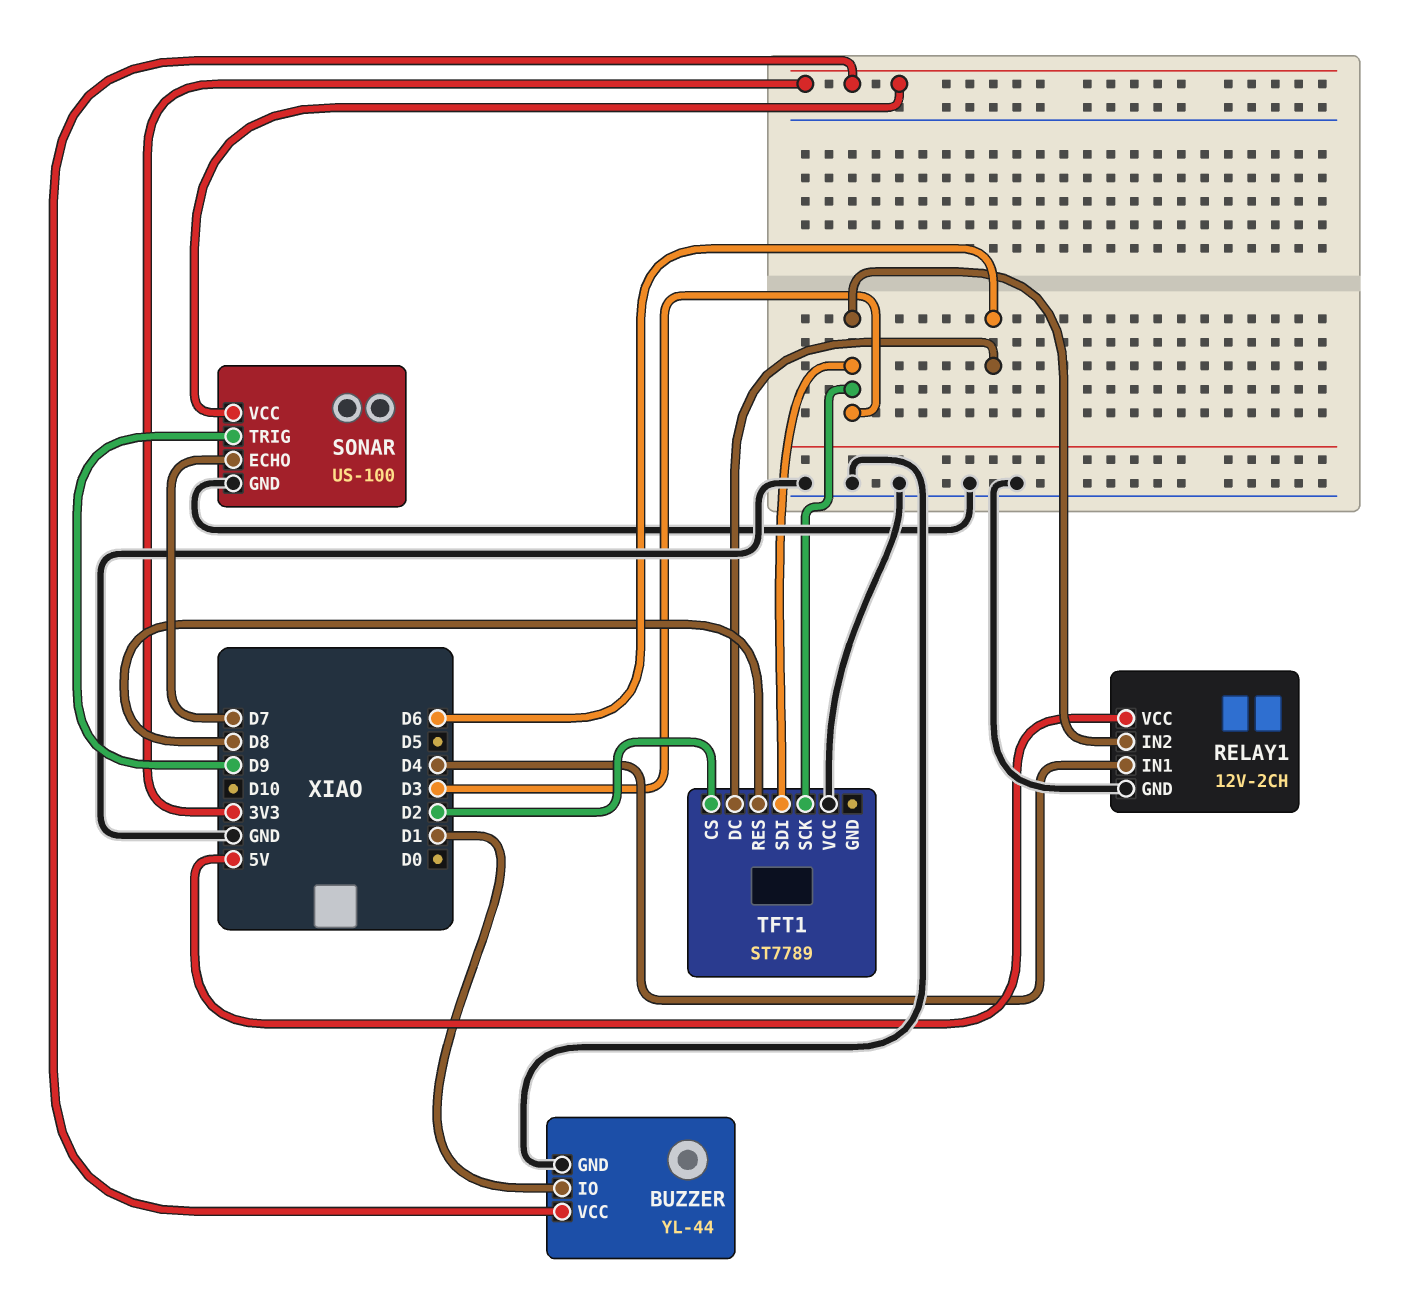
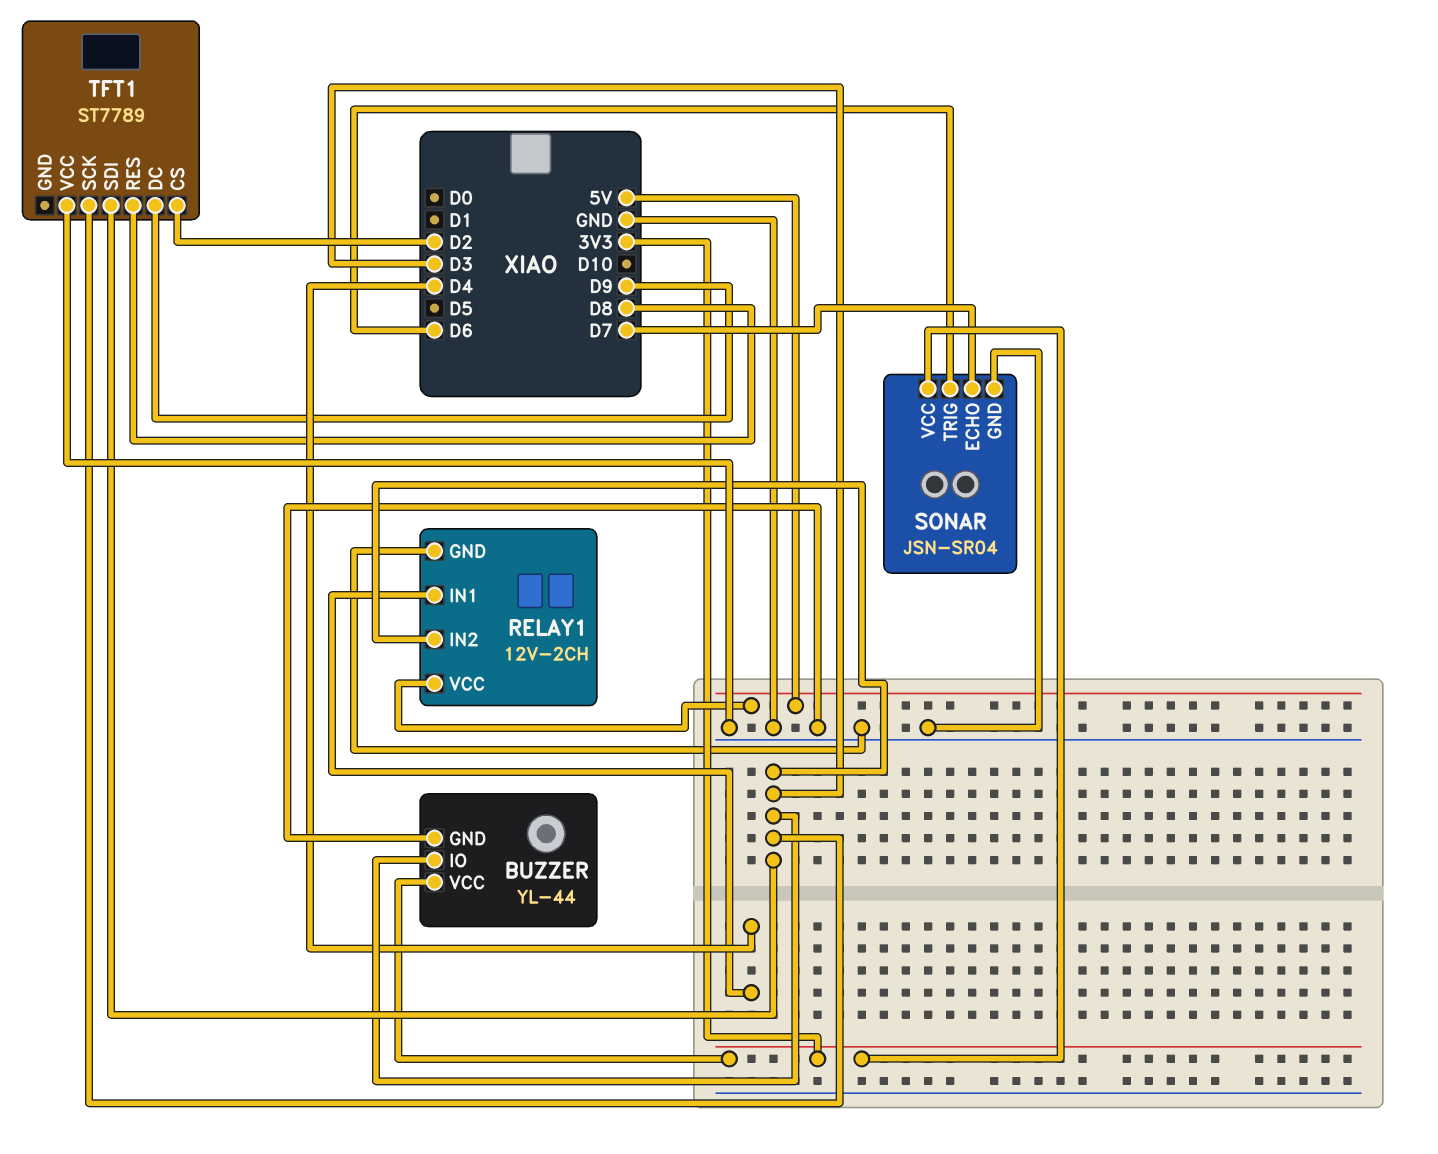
BUZZER pin IO: D1 -> D3
SONAR: US-100 -> JSN-SR04
SONAR pin TRIG: D9 -> D6
TFT1 pin DC: D6 -> D9

